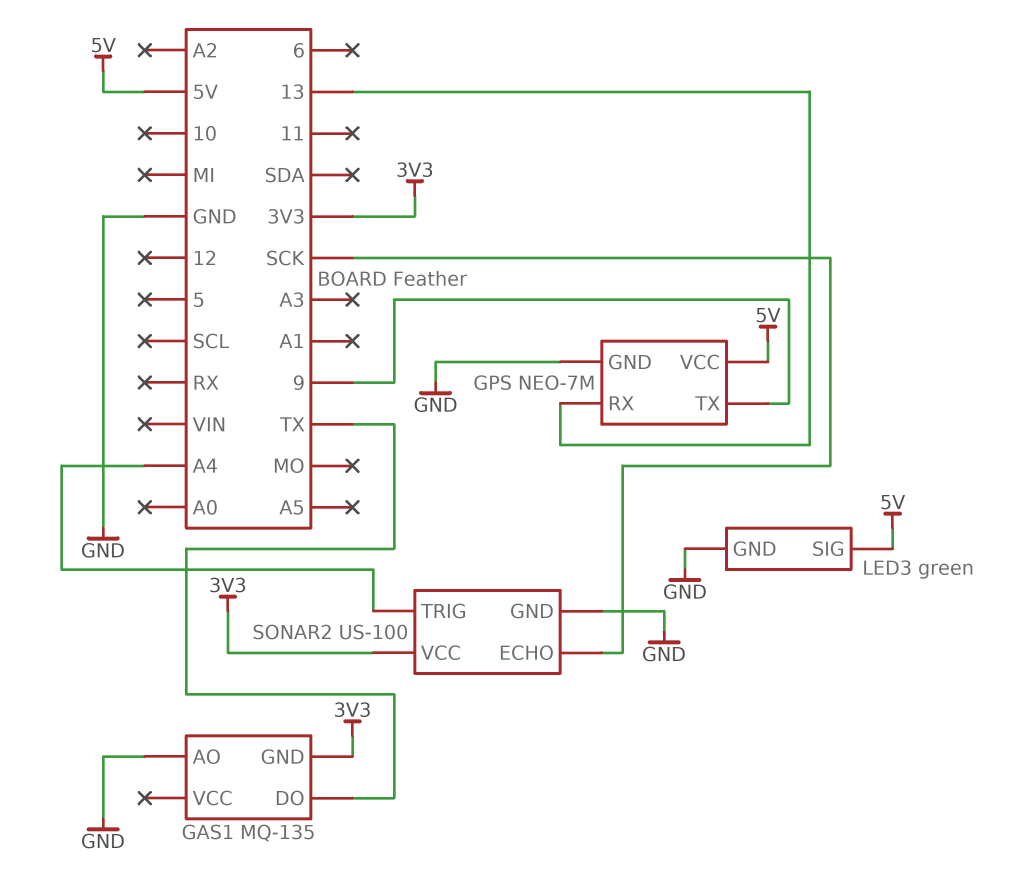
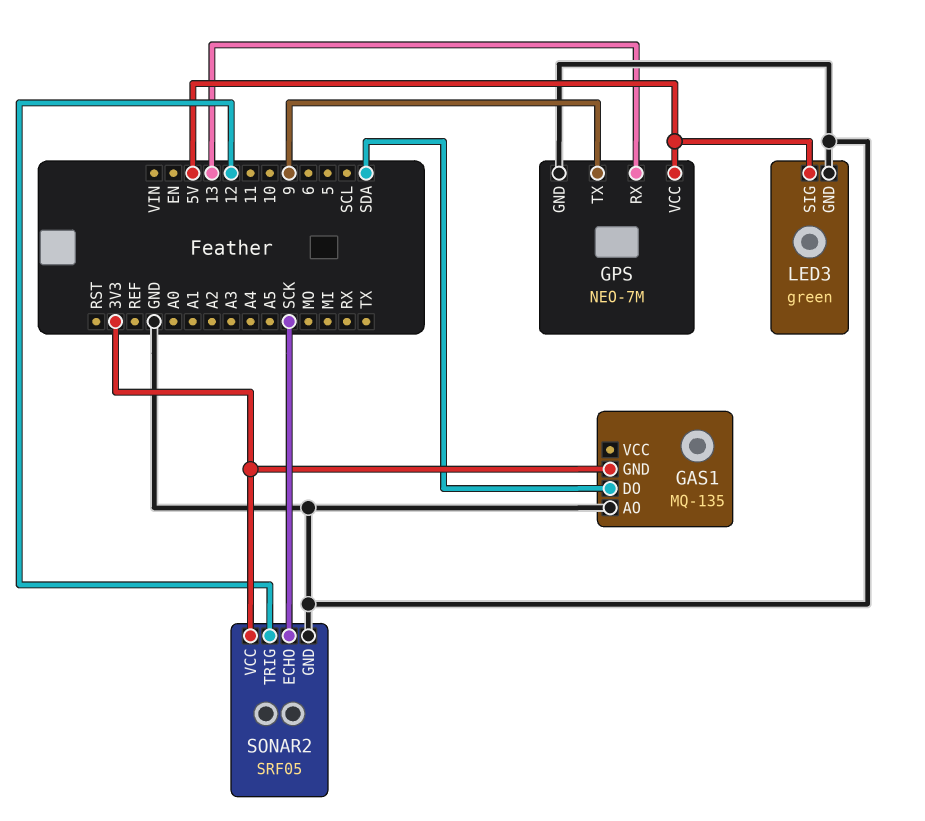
GAS1 pin DO: TX -> SDA
SONAR2: US-100 -> SRF05
SONAR2 pin TRIG: A4 -> 12

